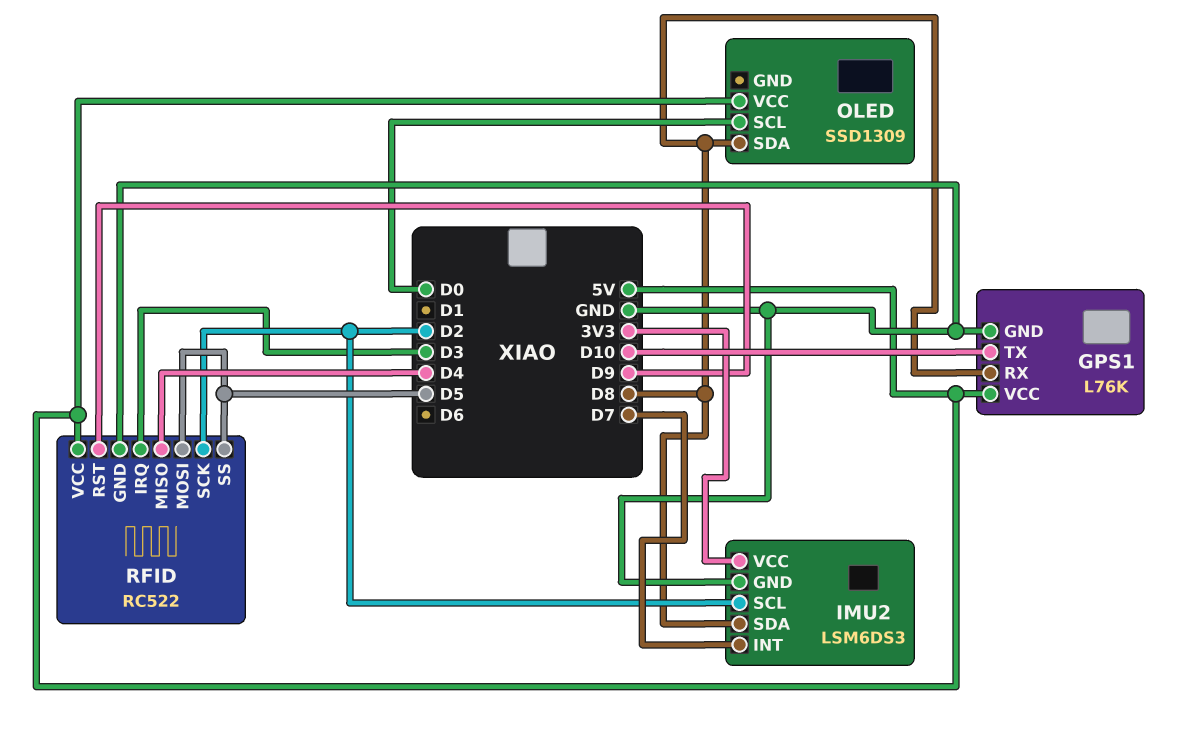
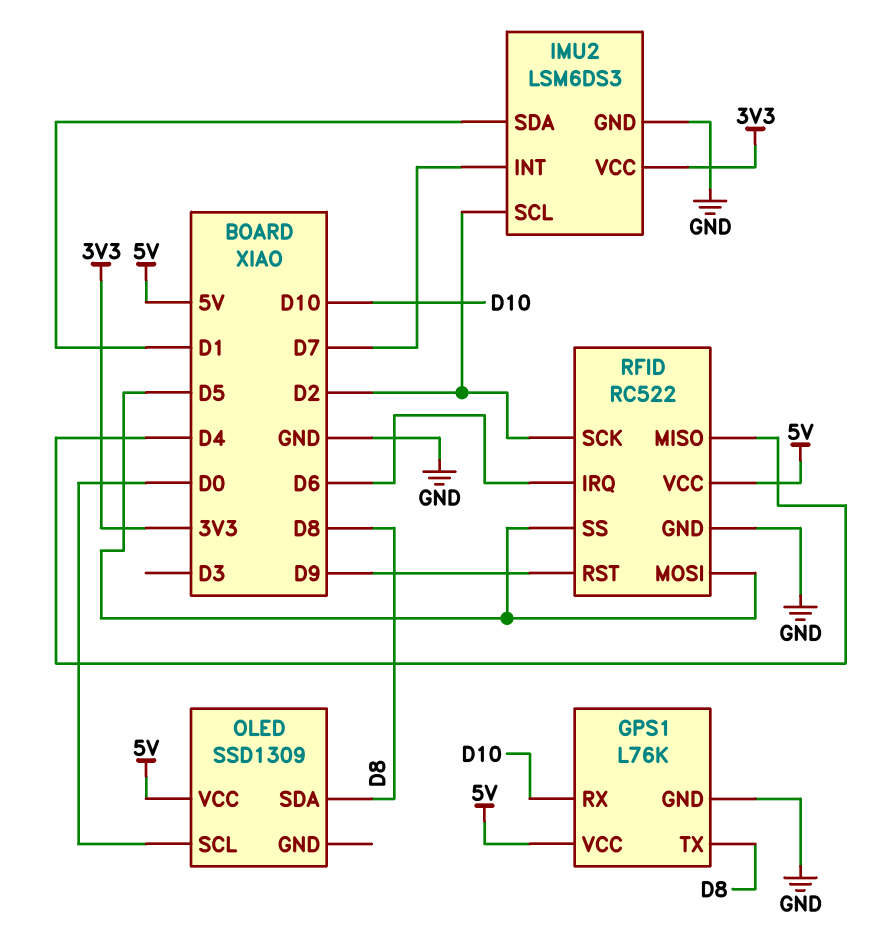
GPS1 pin RX: D8 -> D10
GPS1 pin TX: D10 -> D8
IMU2 pin SDA: D8 -> D1
RFID pin IRQ: D3 -> D6

